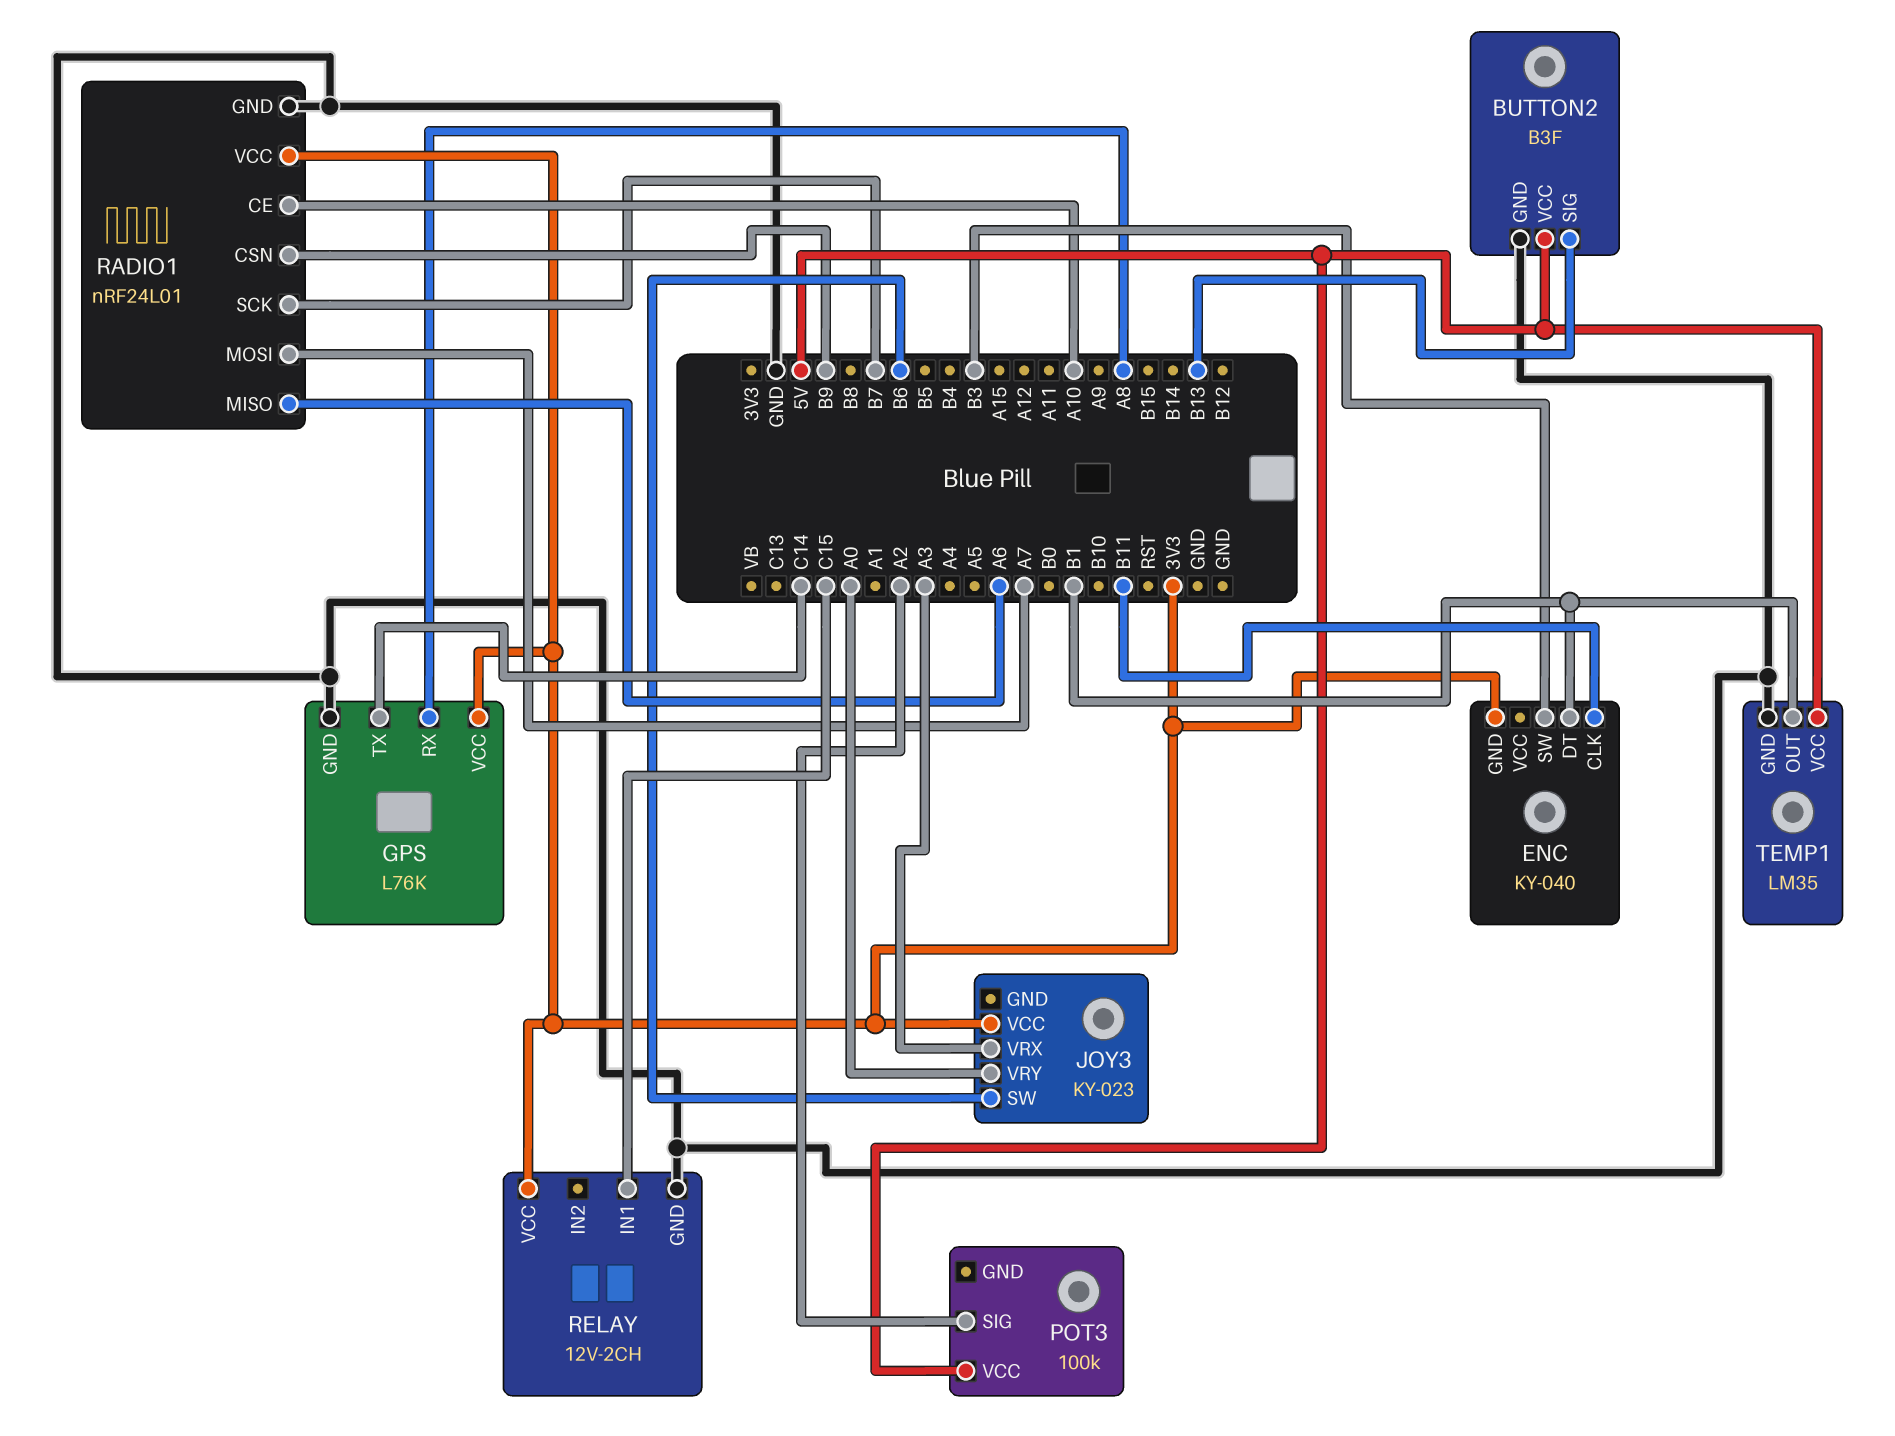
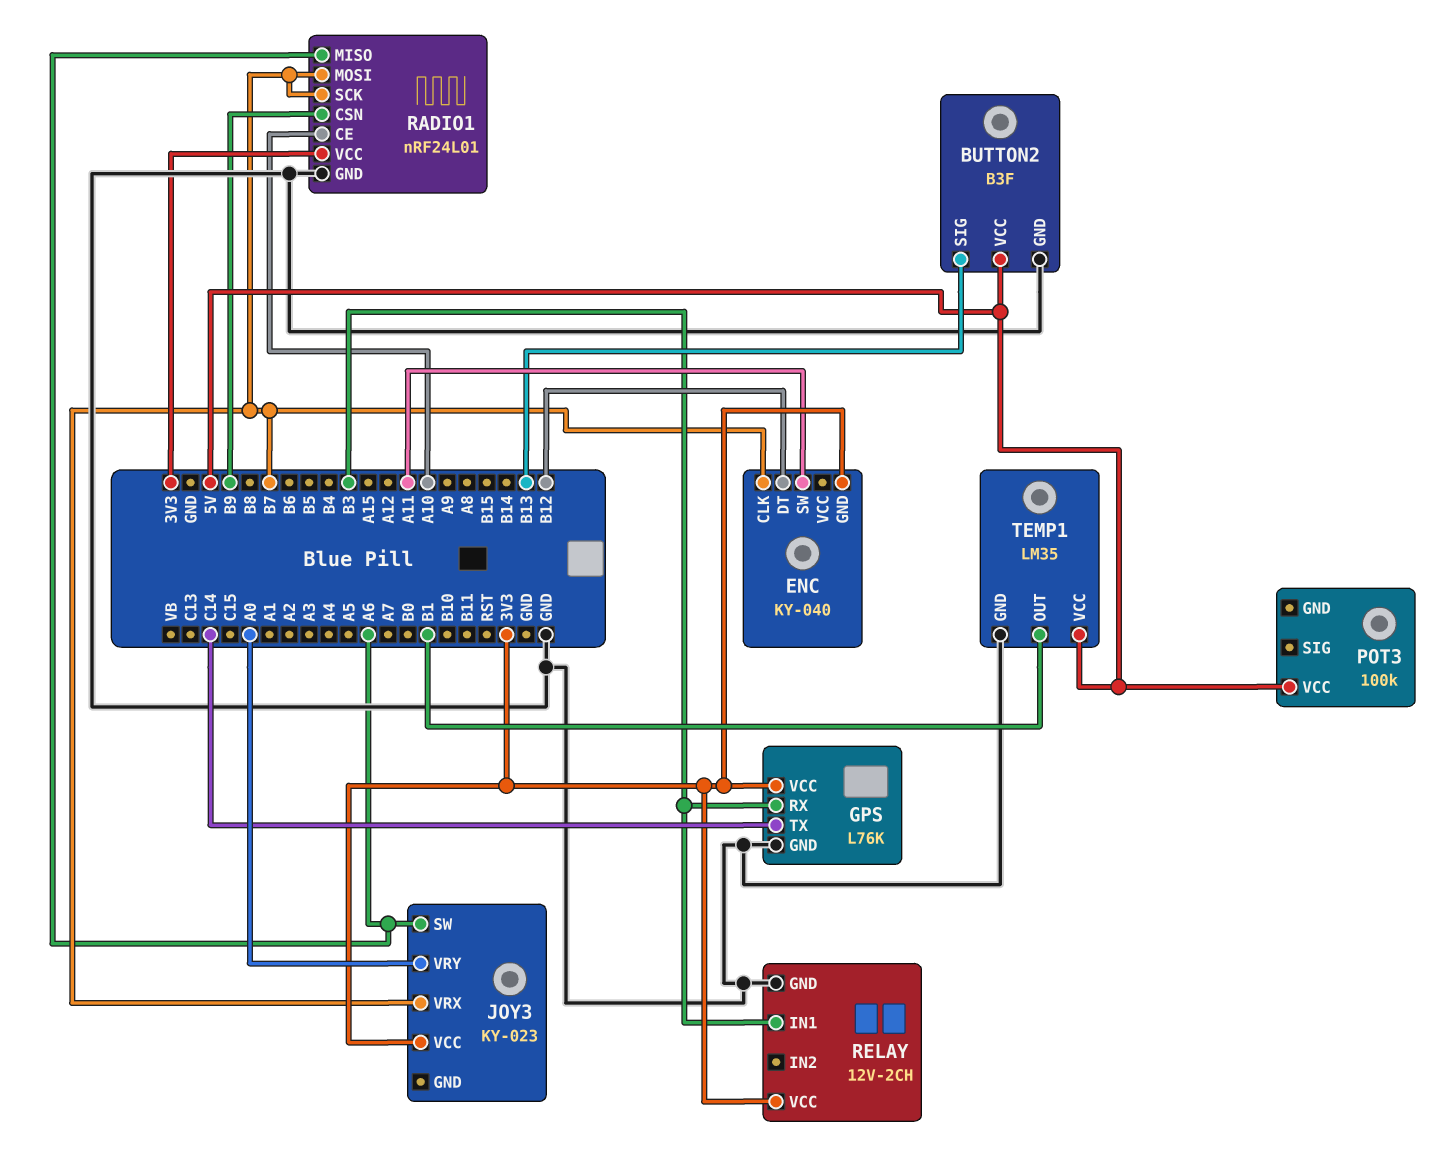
ENC pin CLK: B11 -> B7
ENC pin DT: B1 -> B12
ENC pin SW: B3 -> A11
GPS pin RX: A8 -> B3
JOY3 pin SW: B6 -> A6
JOY3 pin VRX: A3 -> B7
POT3 pin SIG: A2 -> none
RADIO1 pin MOSI: A7 -> B7
RELAY pin IN1: C15 -> B3

